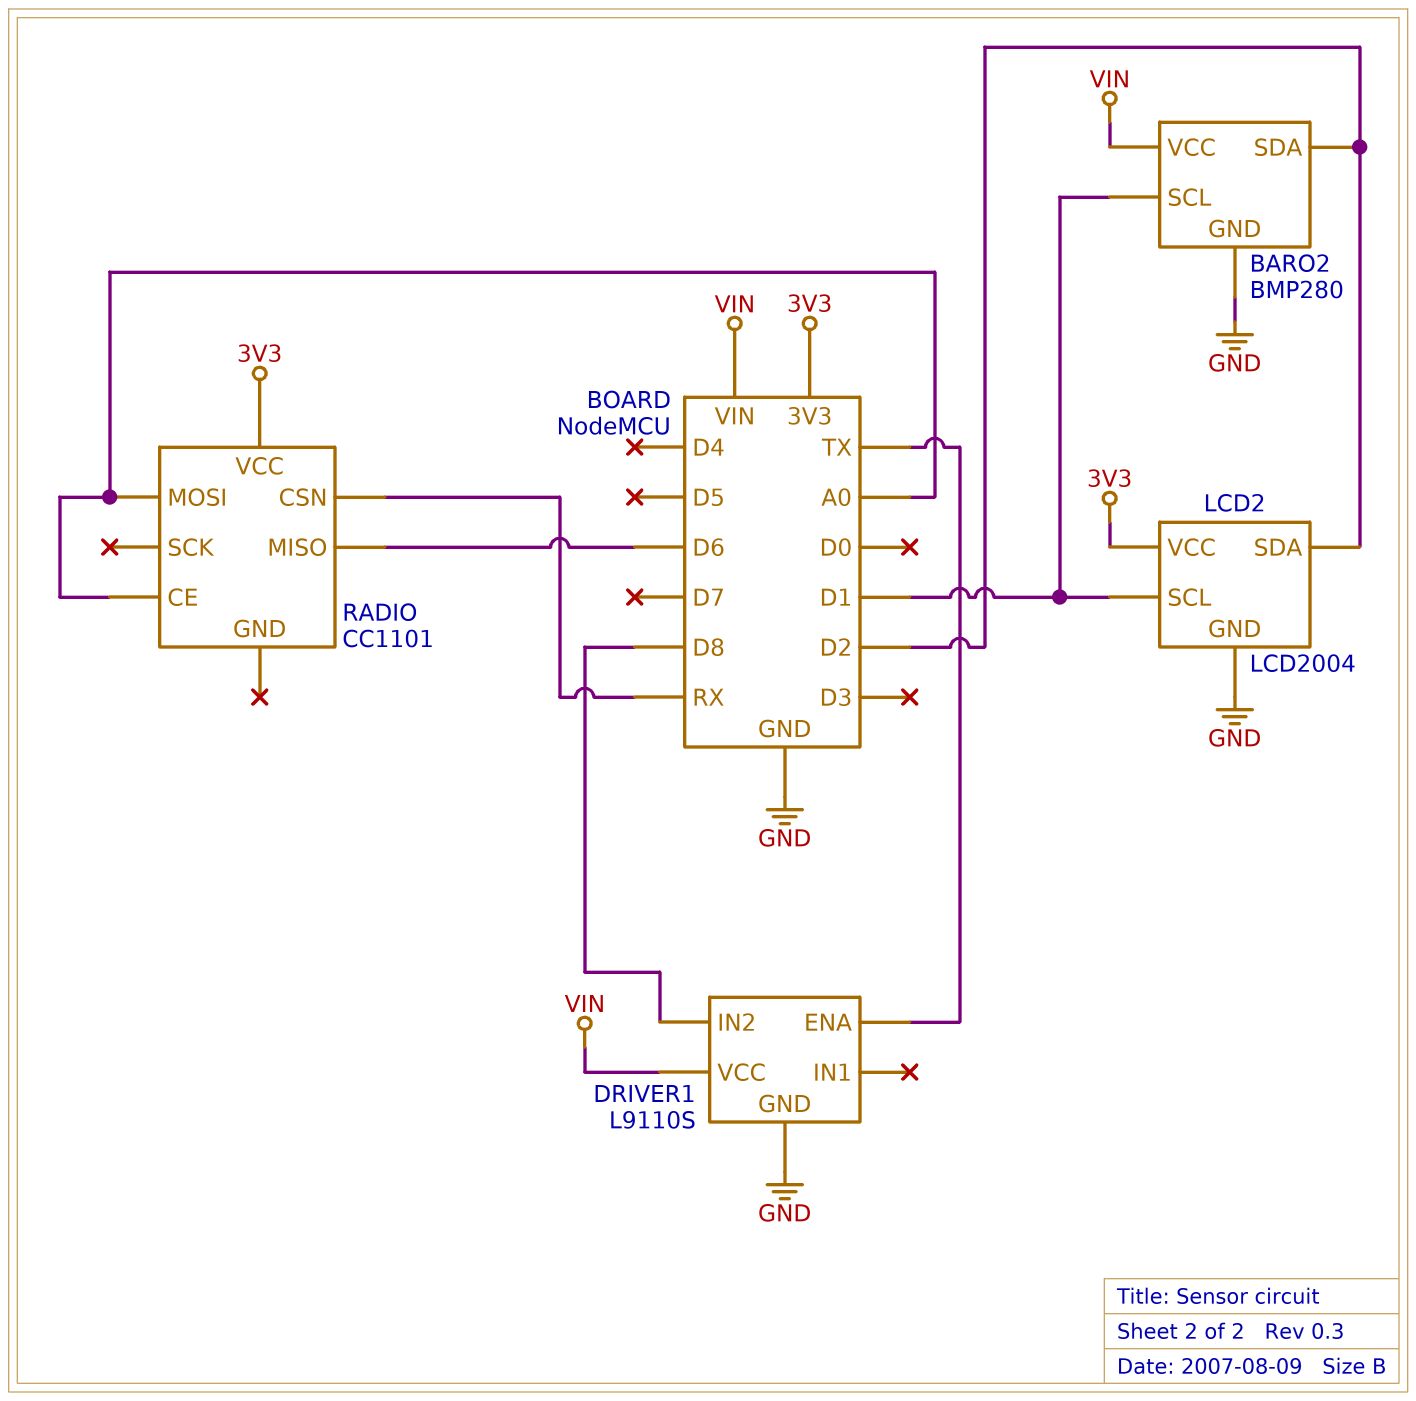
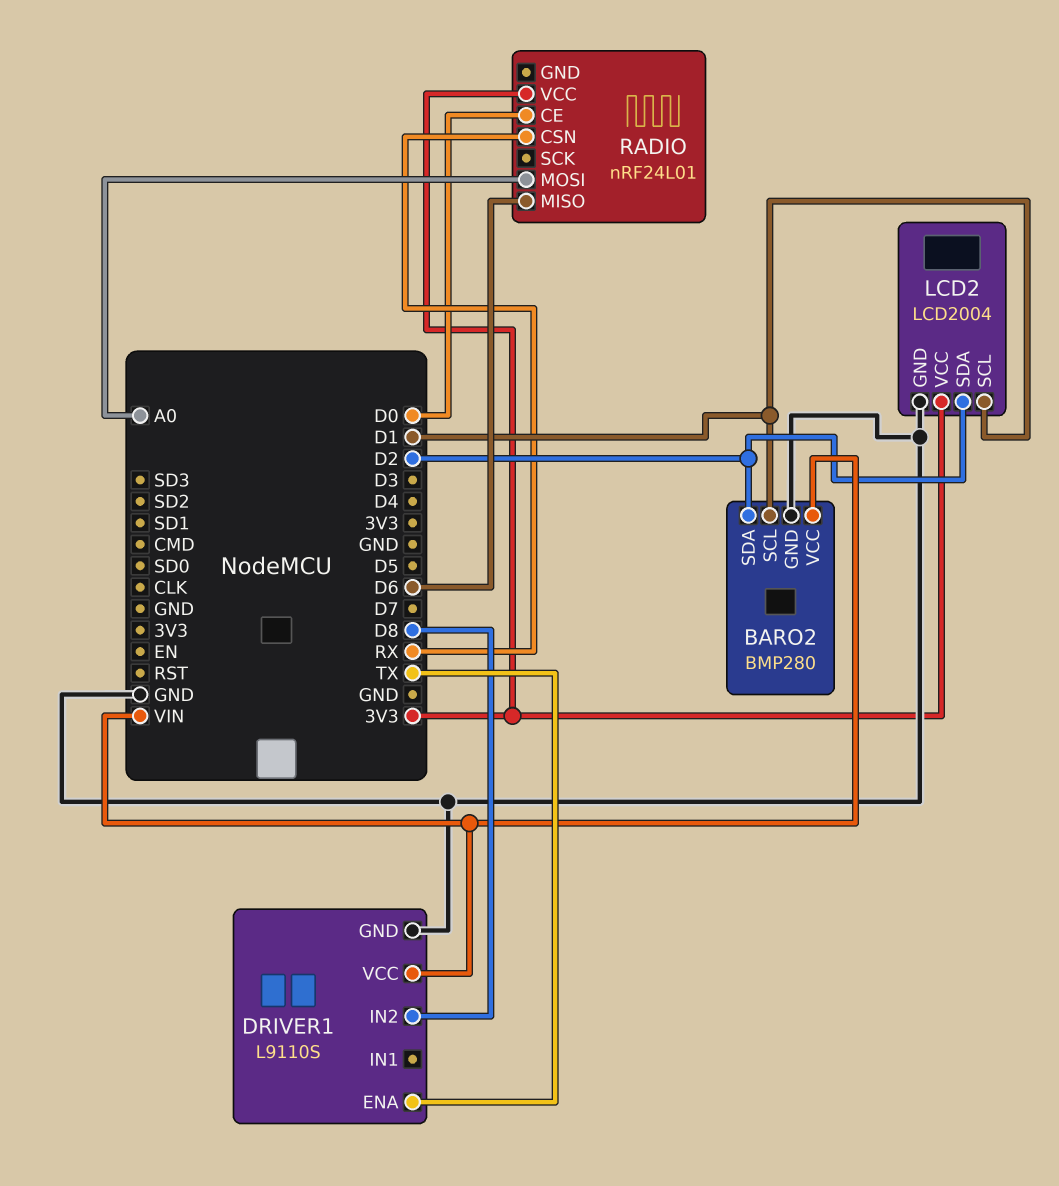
RADIO: CC1101 -> nRF24L01
RADIO pin CE: A0 -> D0

